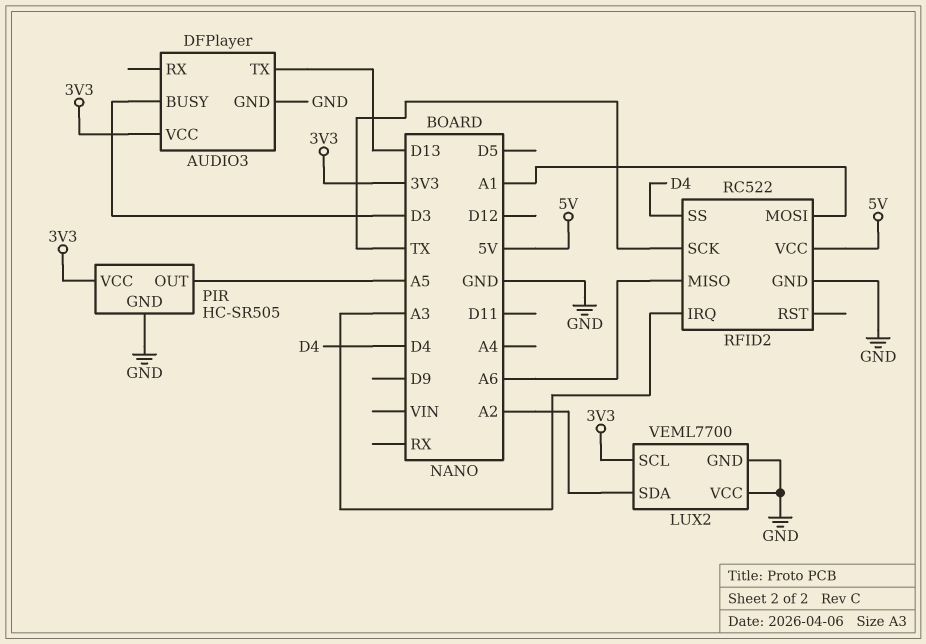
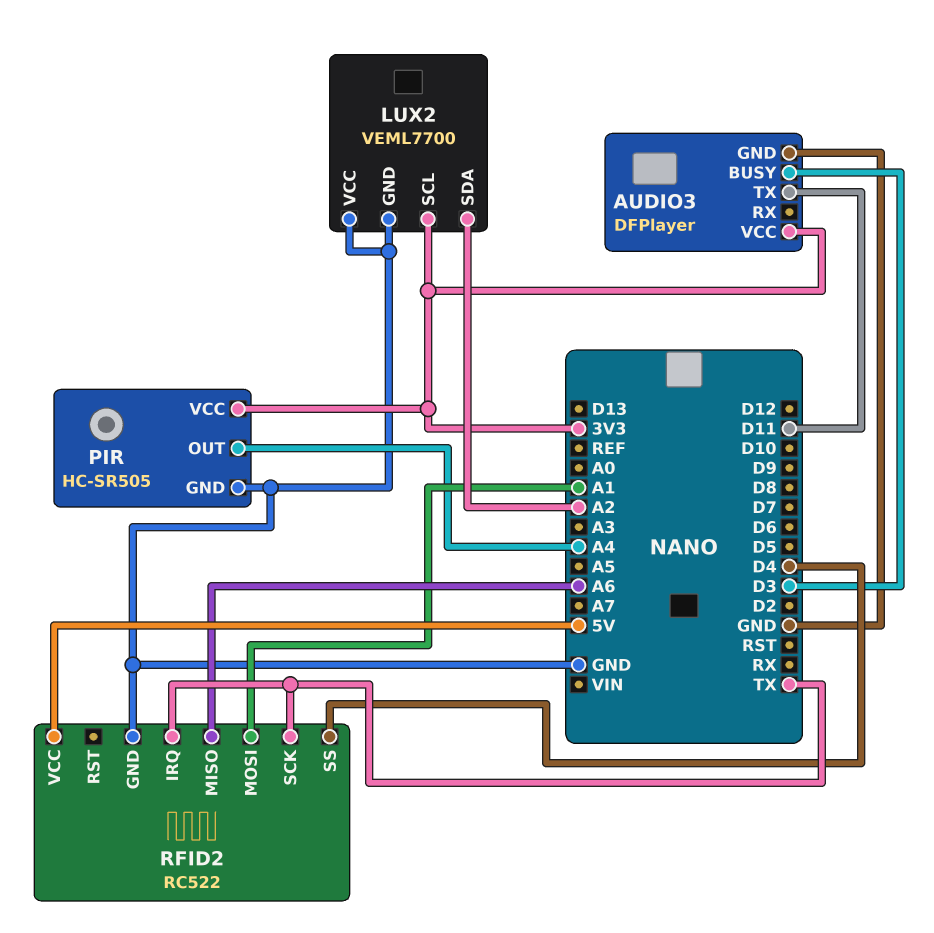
AUDIO3 pin TX: D13 -> D11
PIR pin OUT: A5 -> A4
RFID2 pin IRQ: A3 -> TX

